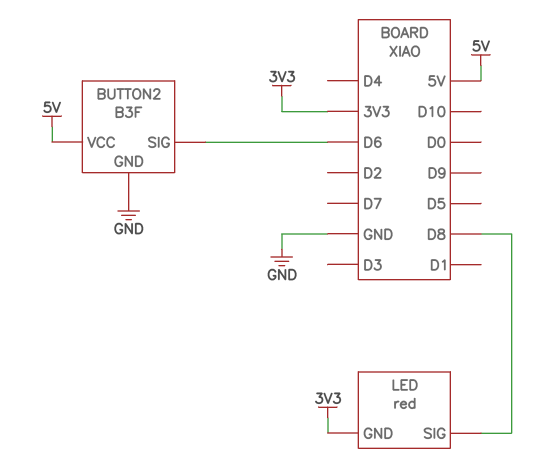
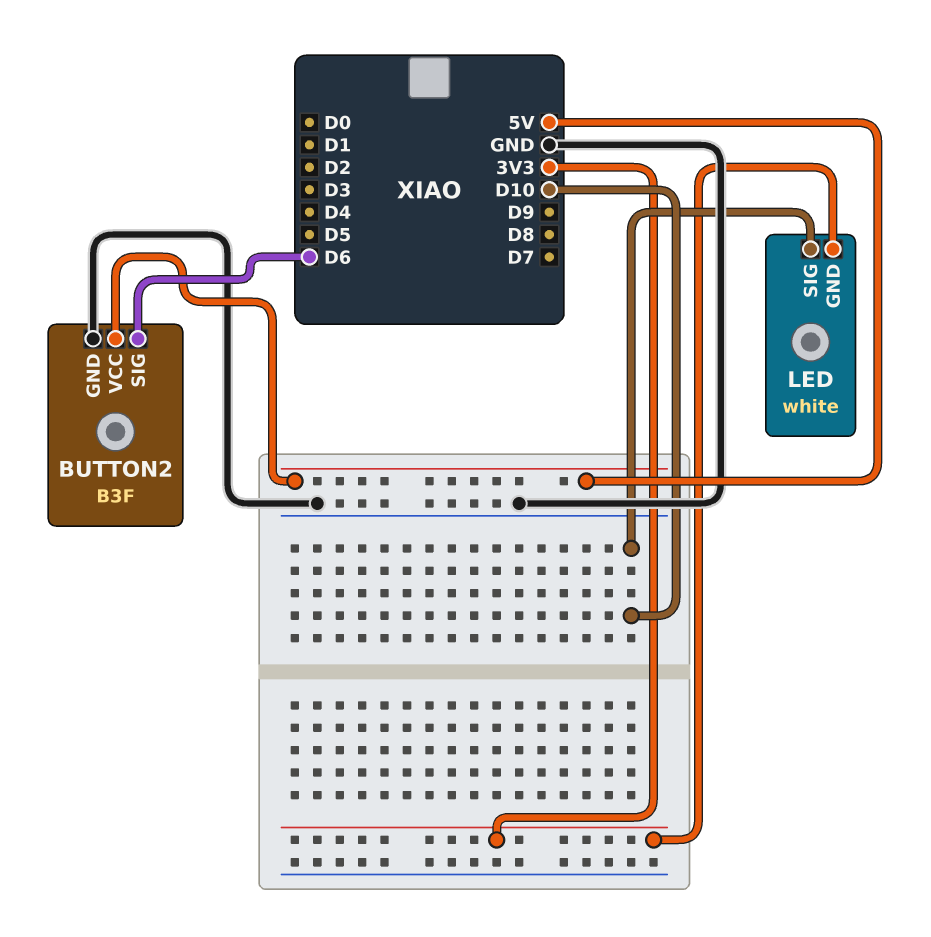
LED: red -> white
LED pin SIG: D8 -> D10

